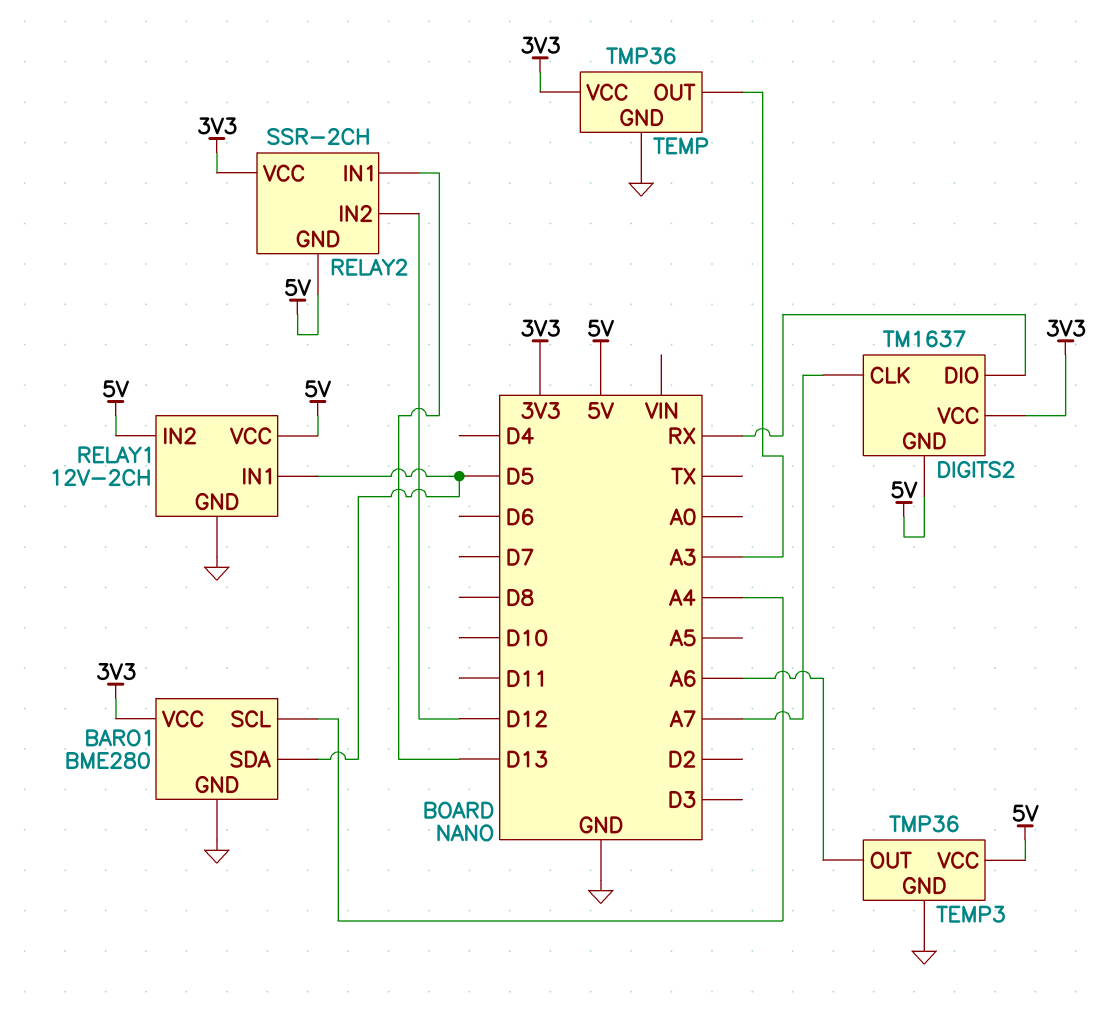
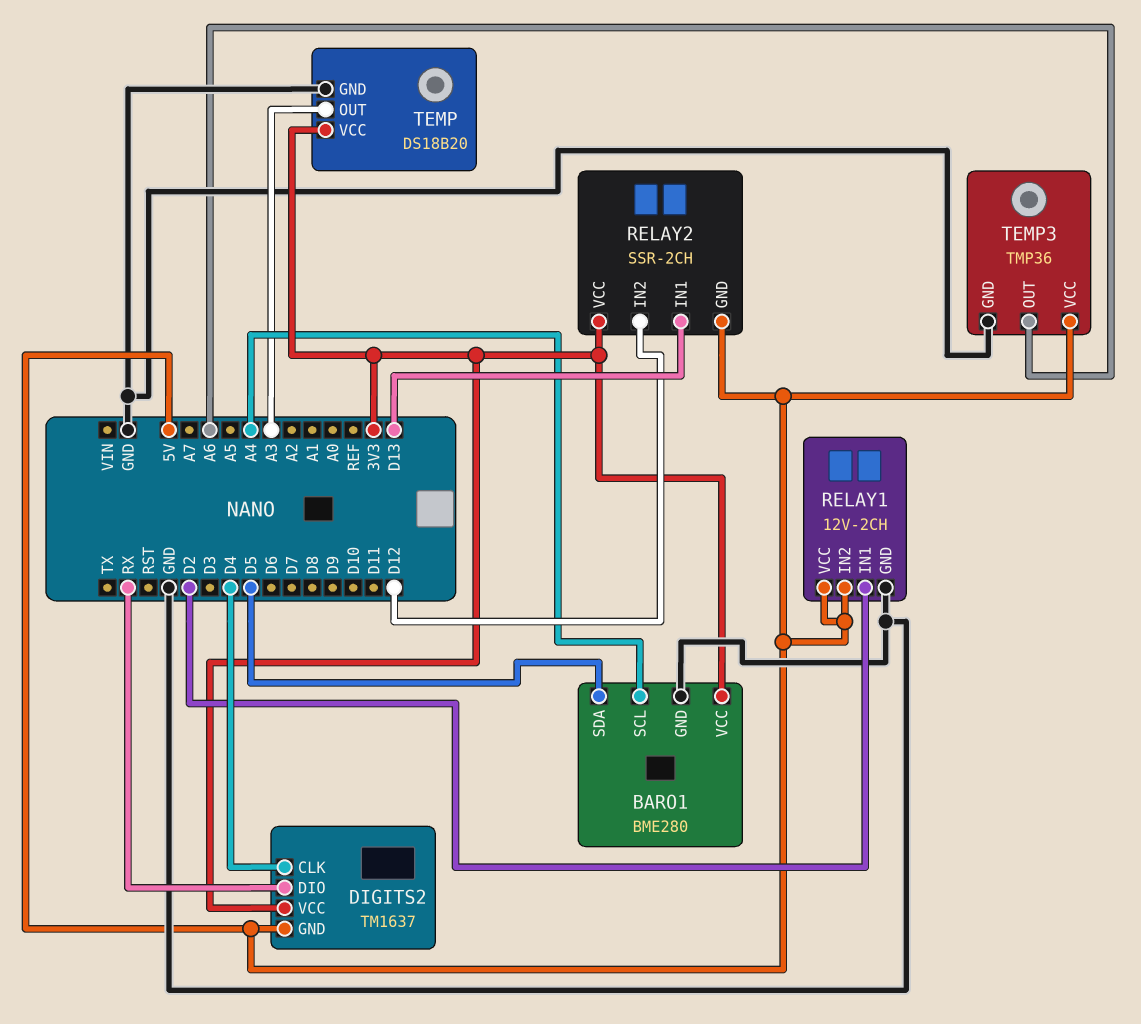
DIGITS2 pin CLK: A7 -> D4
RELAY1 pin IN1: D5 -> D2
TEMP: TMP36 -> DS18B20

